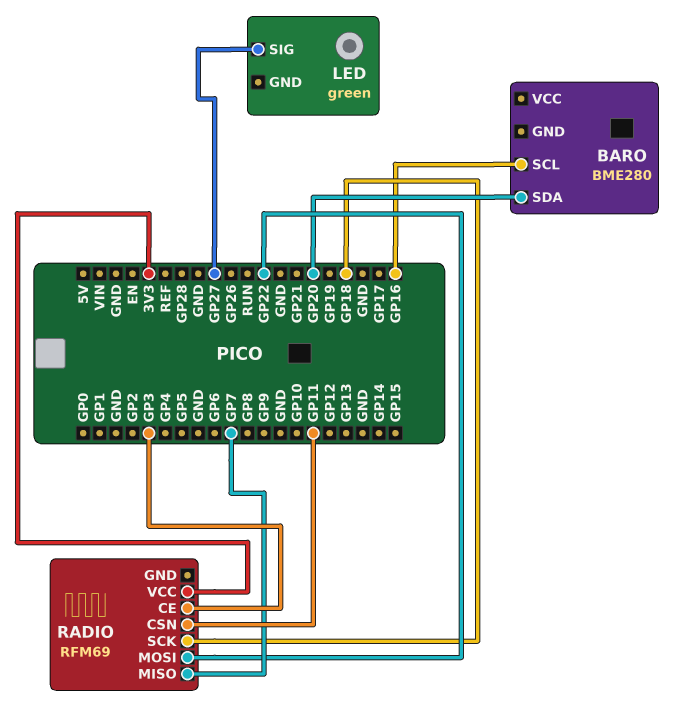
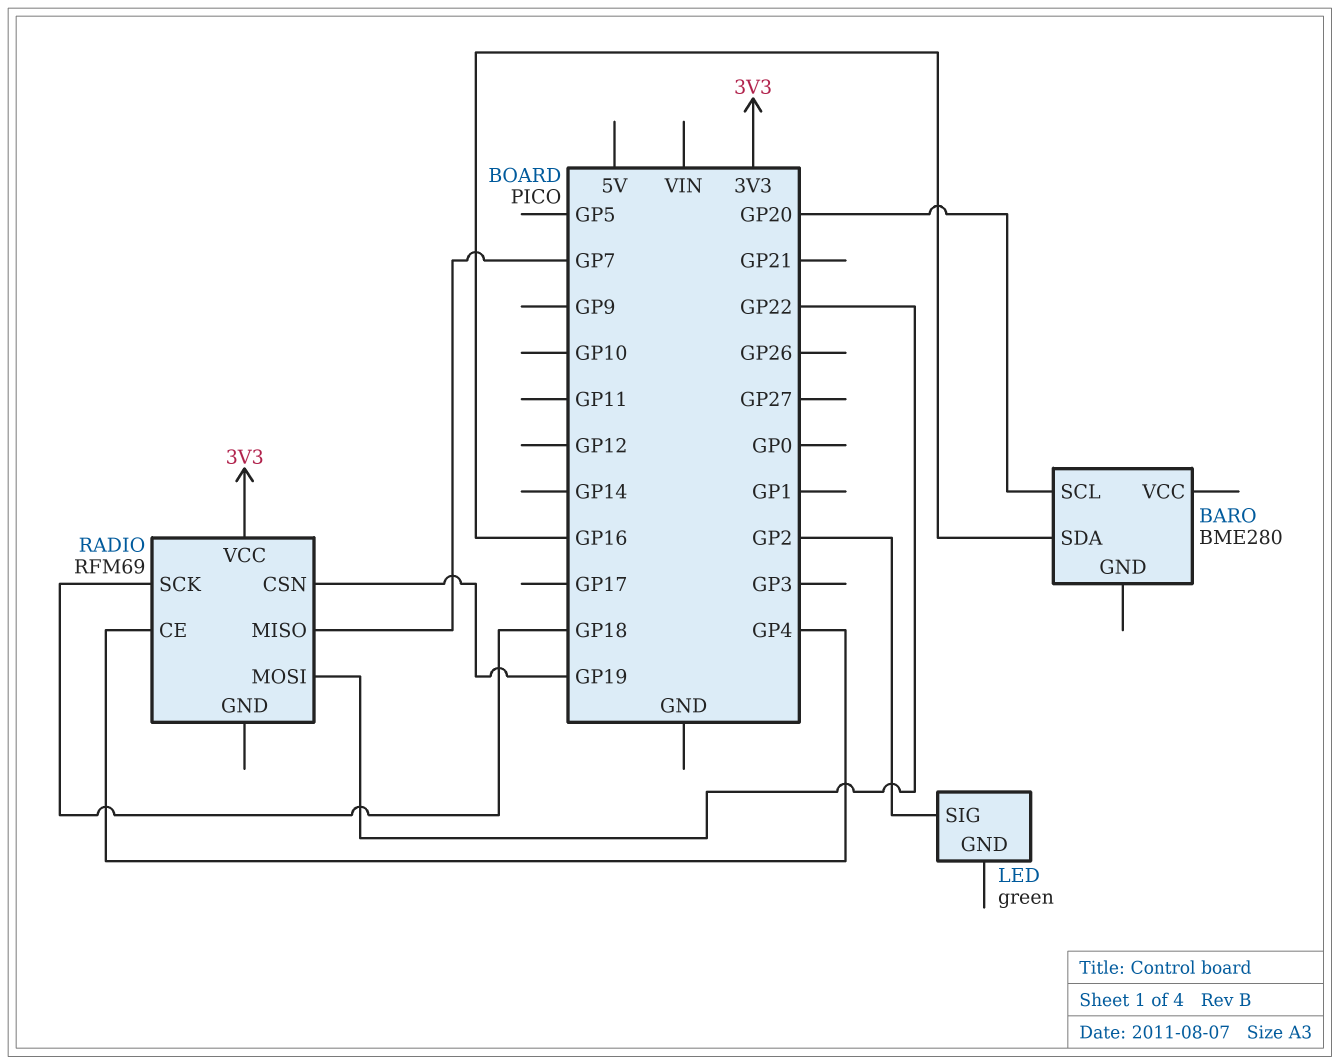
BARO pin SCL: GP16 -> GP20
BARO pin SDA: GP20 -> GP16
LED pin SIG: GP27 -> GP2
RADIO pin CE: GP3 -> GP4
RADIO pin CSN: GP11 -> GP19

